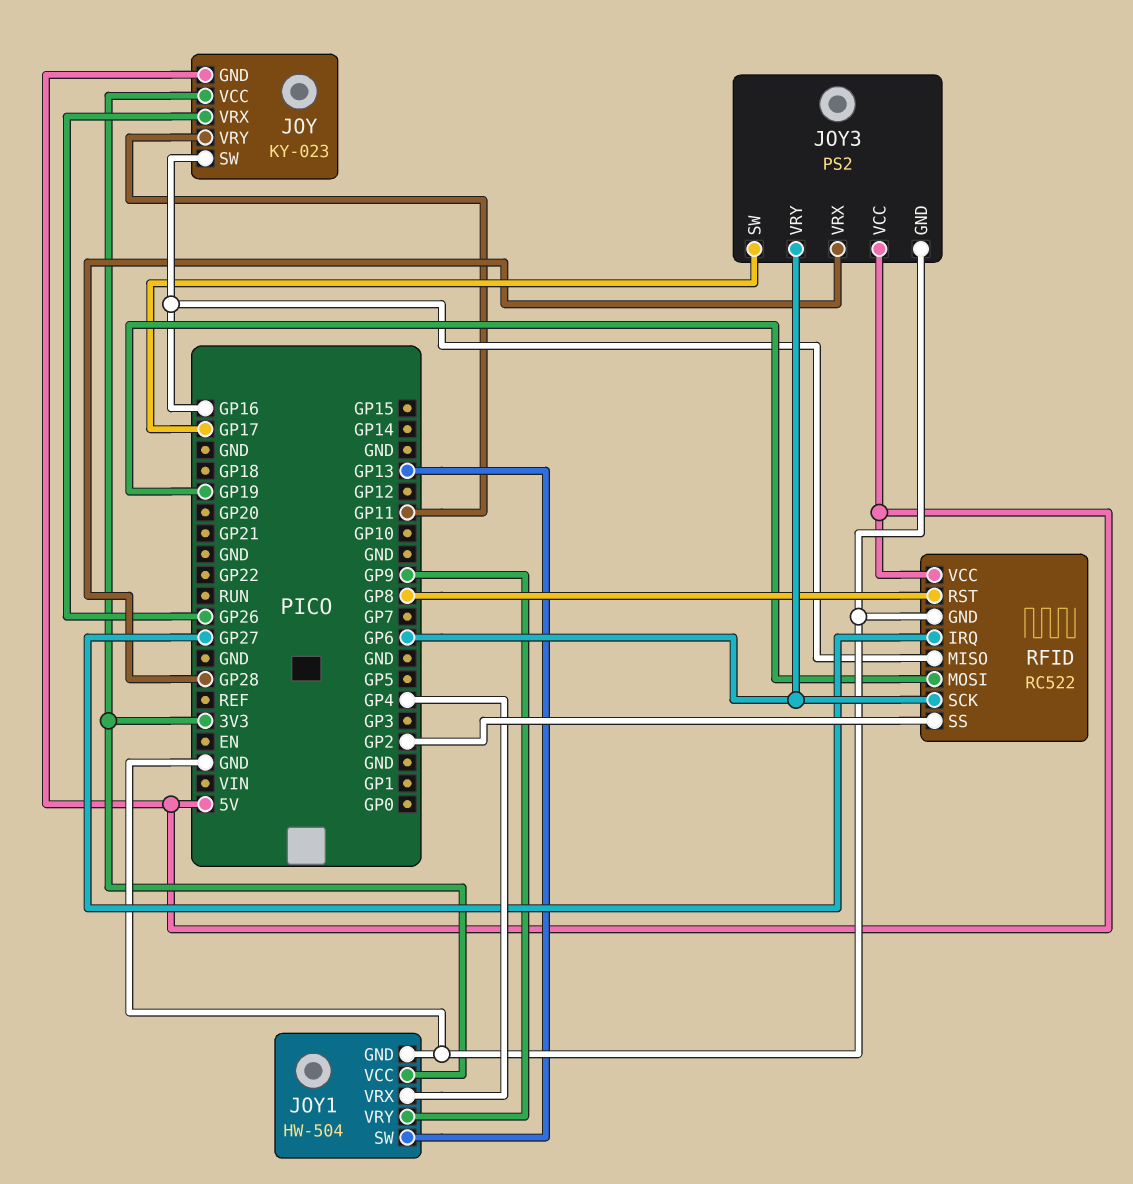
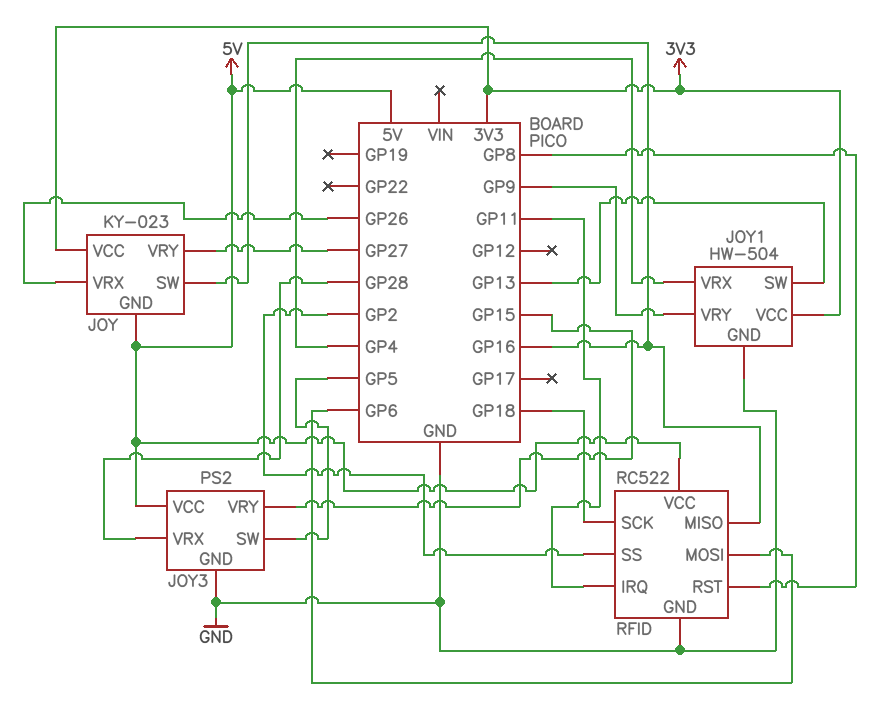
JOY pin VRY: GP11 -> GP27
JOY3 pin SW: GP17 -> GP5
JOY3 pin VRY: GP6 -> GP15
RFID pin IRQ: GP27 -> GP11
RFID pin MOSI: GP19 -> GP6
RFID pin SCK: GP6 -> GP18

